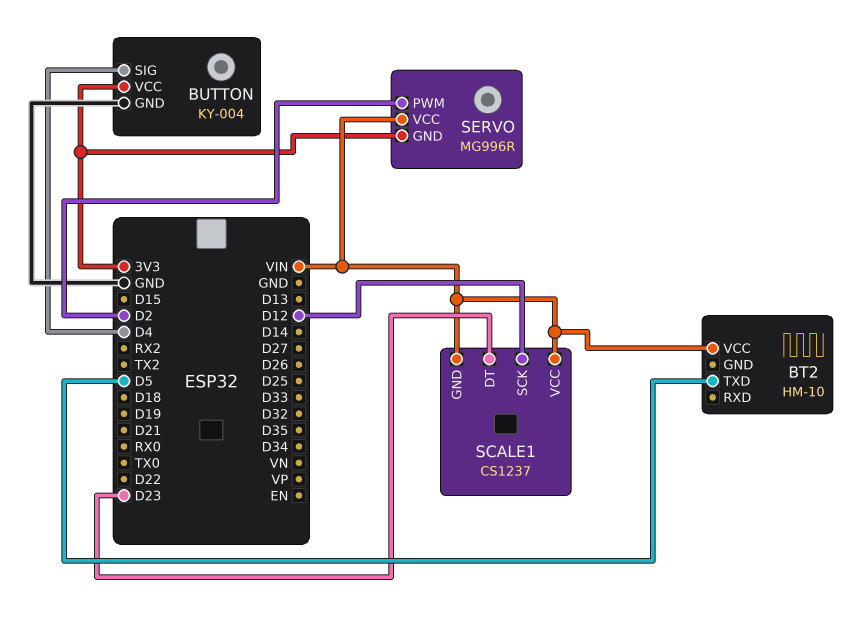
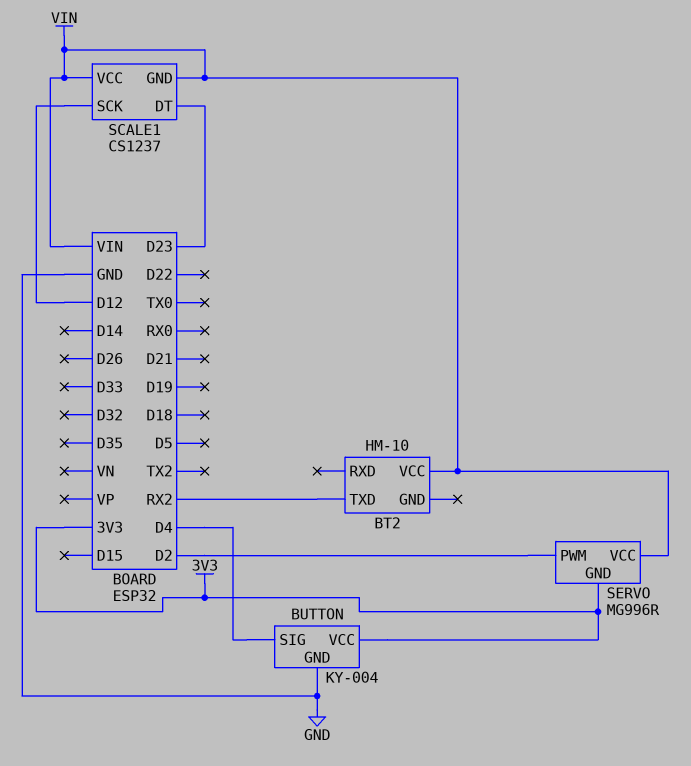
BT2 pin TXD: D5 -> RX2

